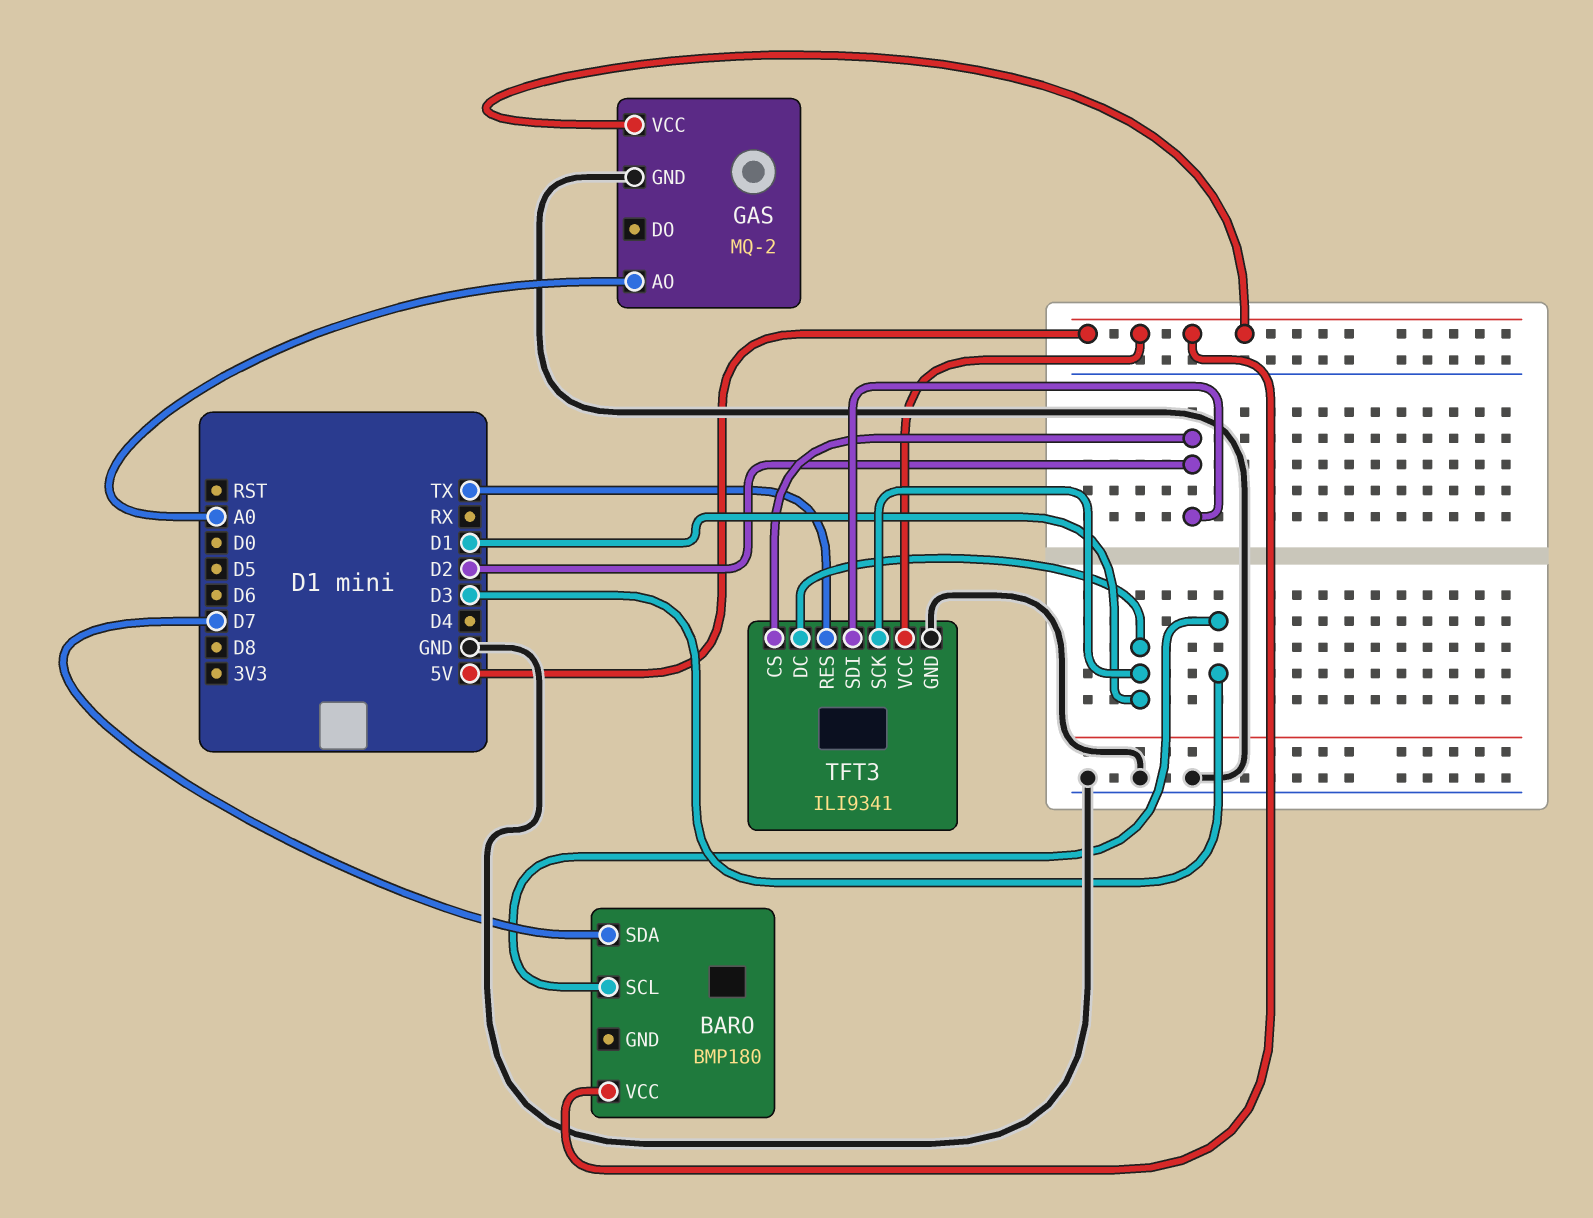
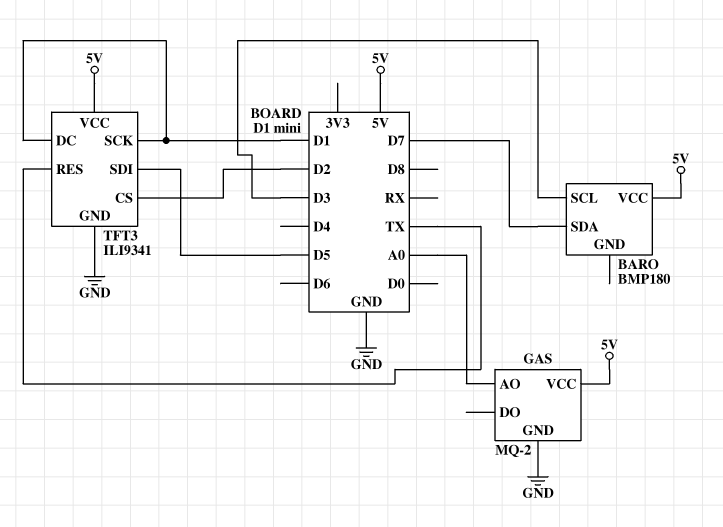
TFT3 pin SDI: D2 -> D5

